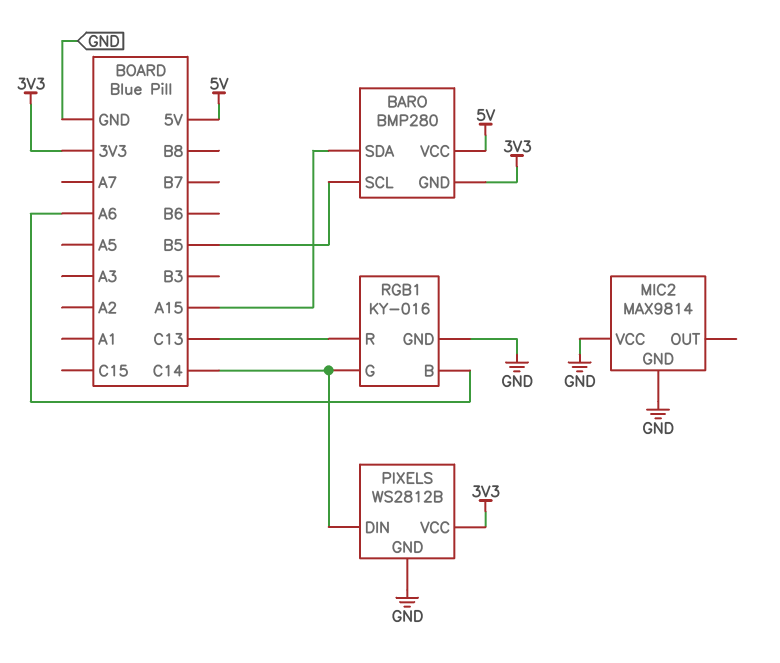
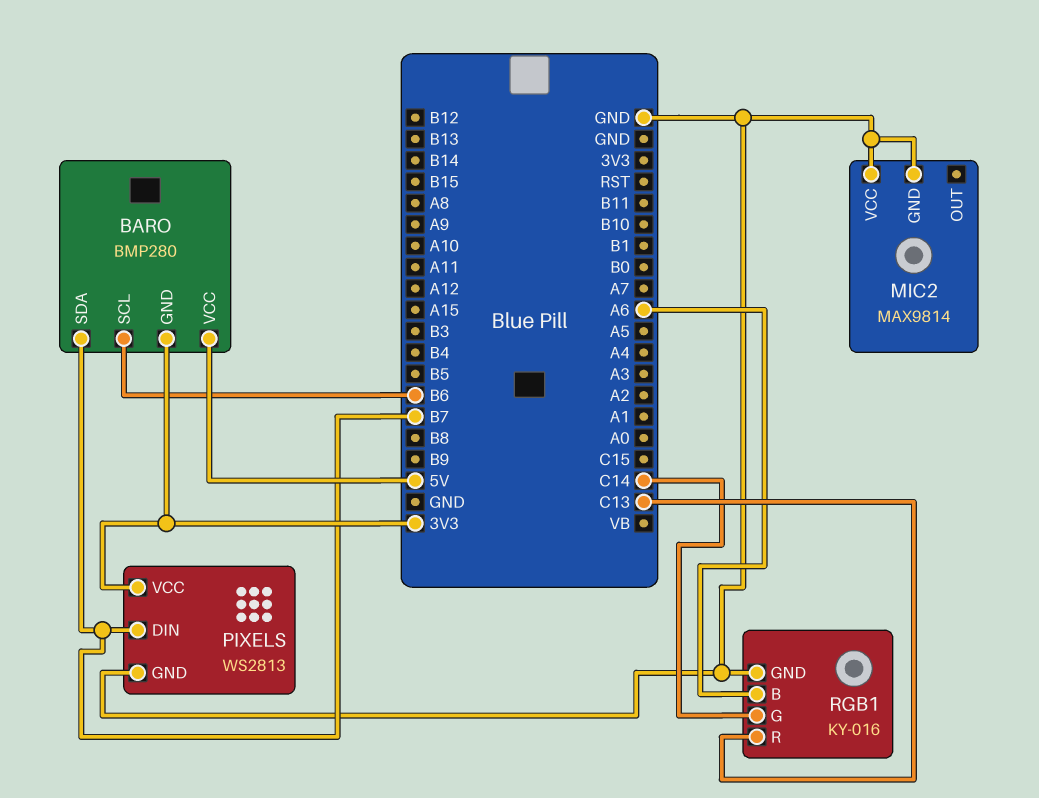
BARO pin SCL: B5 -> B6
BARO pin SDA: A15 -> B7
PIXELS: WS2812B -> WS2813
PIXELS pin DIN: C14 -> B7

